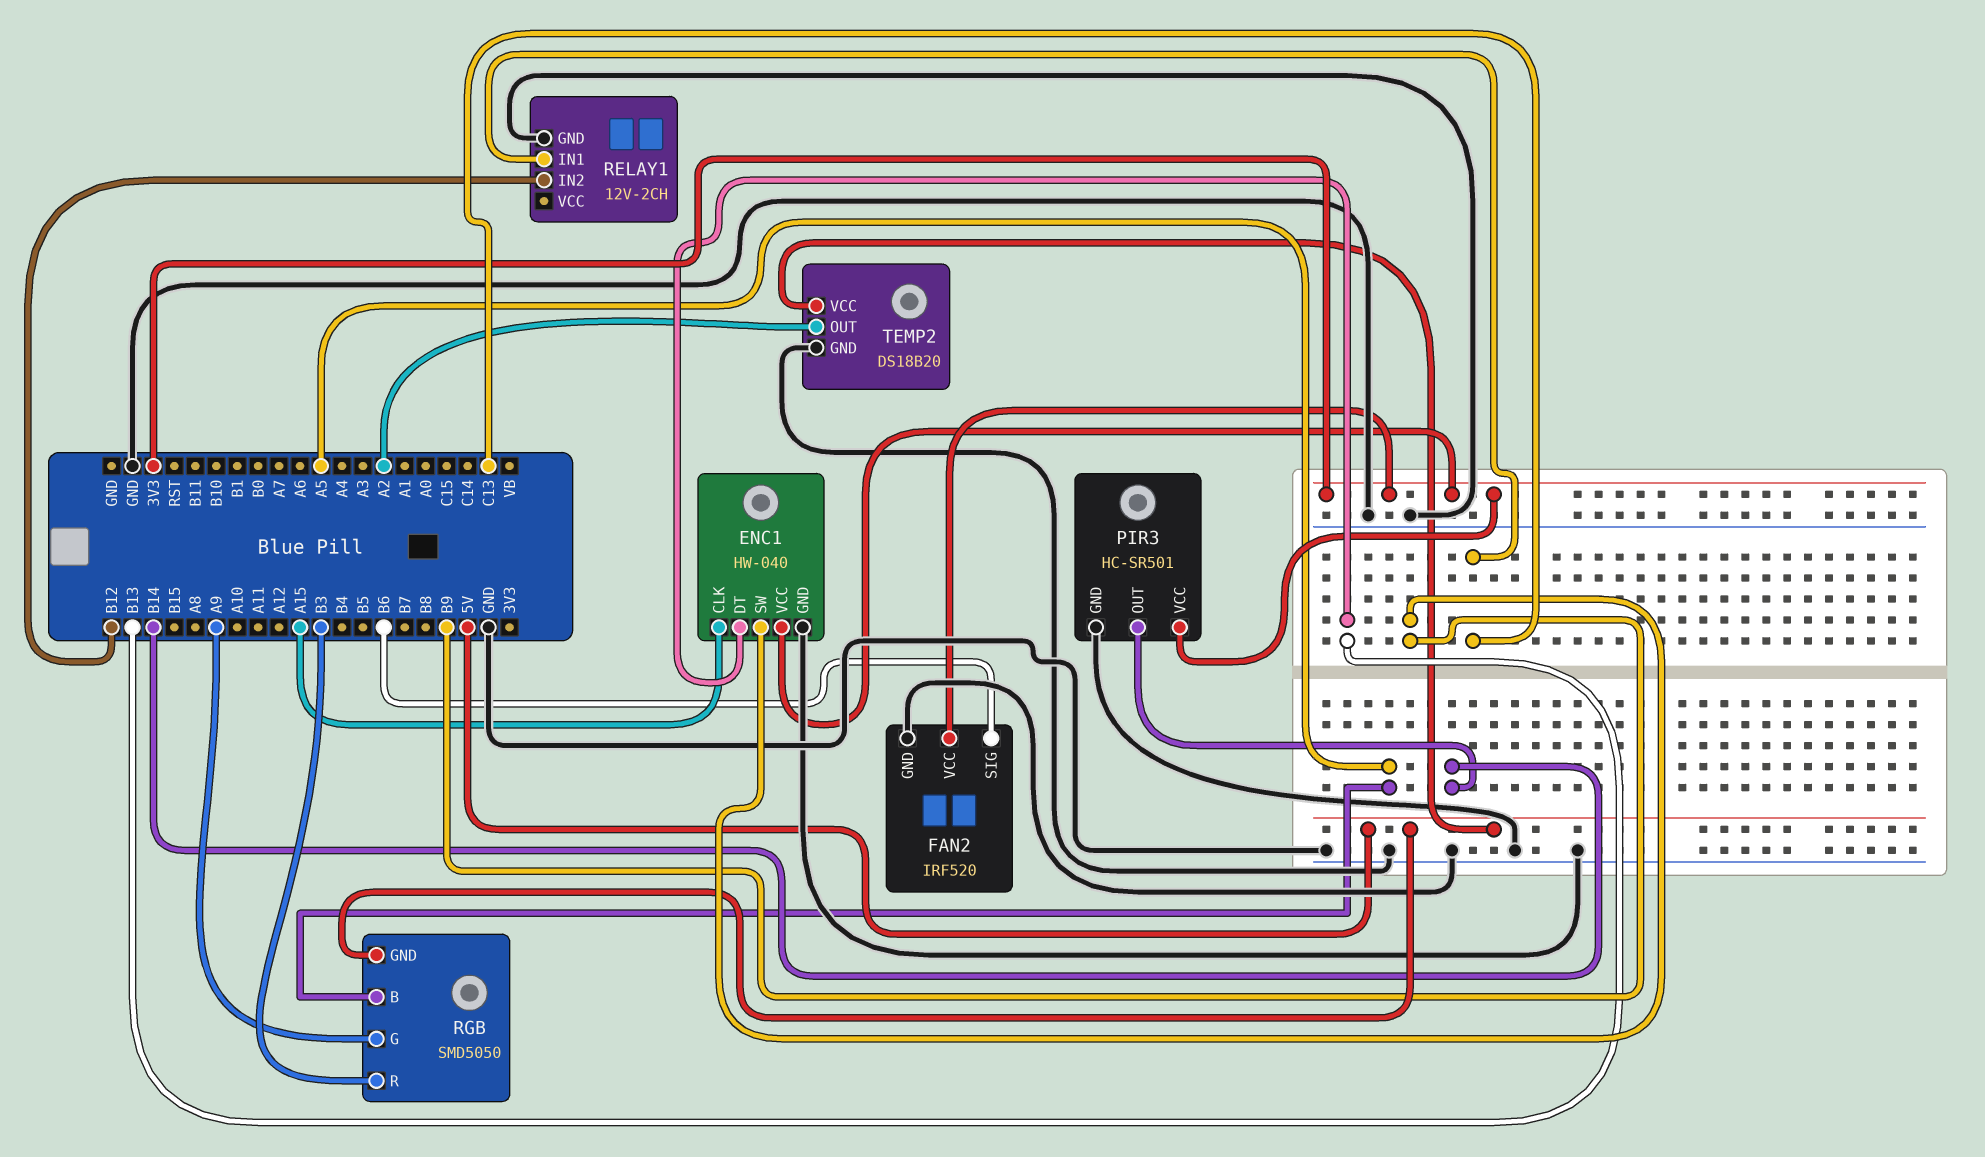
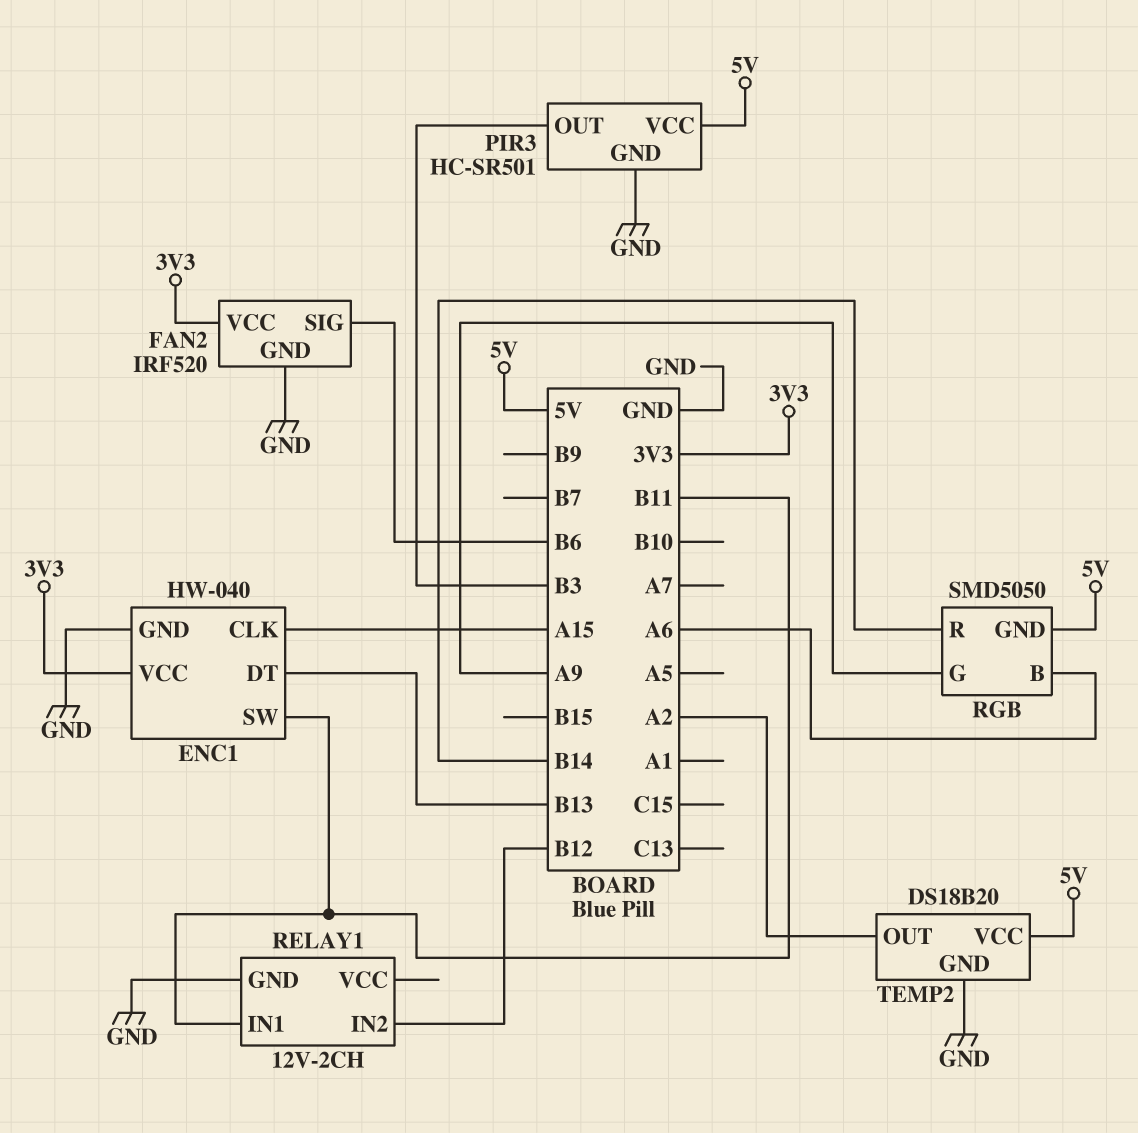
ENC1 pin SW: B9 -> B11
PIR3 pin OUT: B14 -> B3
PIR3 pin VCC: 3V3 -> 5V
RELAY1 pin IN1: C13 -> B11
RGB pin B: A5 -> A6
RGB pin R: B3 -> B14

